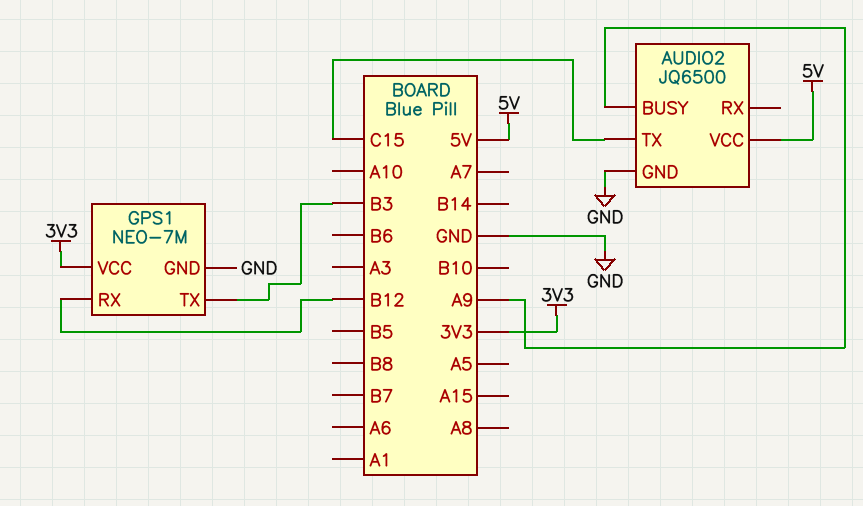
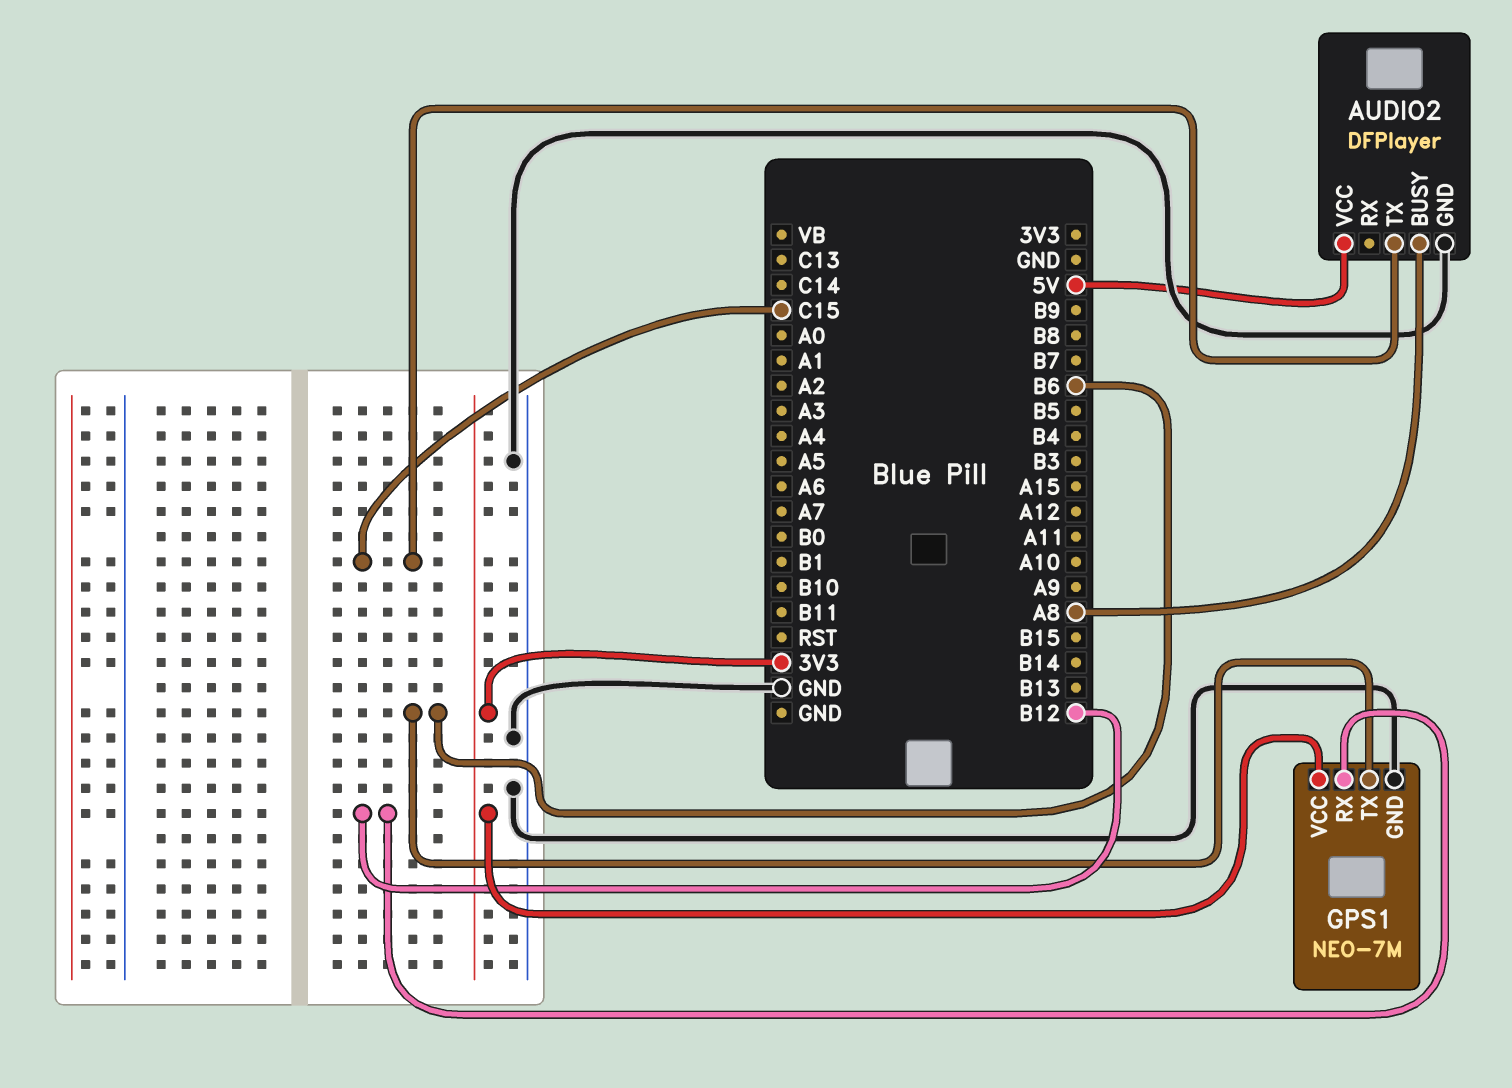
AUDIO2: JQ6500 -> DFPlayer
AUDIO2 pin BUSY: A9 -> A8
GPS1 pin TX: B3 -> B6

